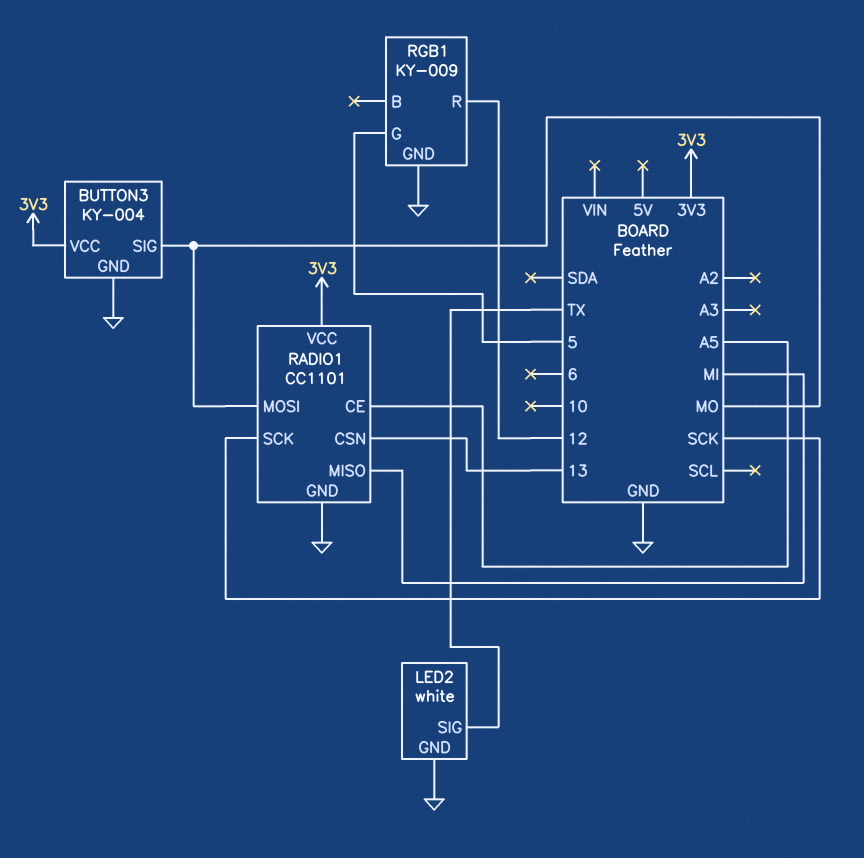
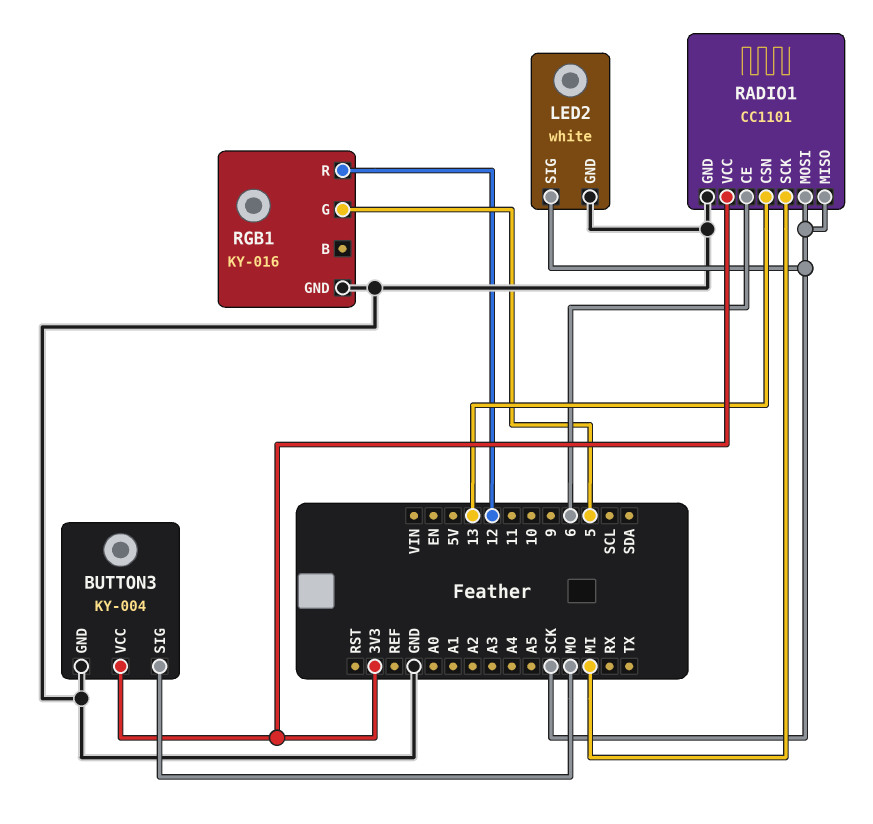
LED2 pin SIG: TX -> SCK
RADIO1 pin CE: A5 -> 6
RADIO1 pin MISO: MI -> SCK
RADIO1 pin MOSI: MO -> SCK
RADIO1 pin SCK: SCK -> MI
RGB1: KY-009 -> KY-016

